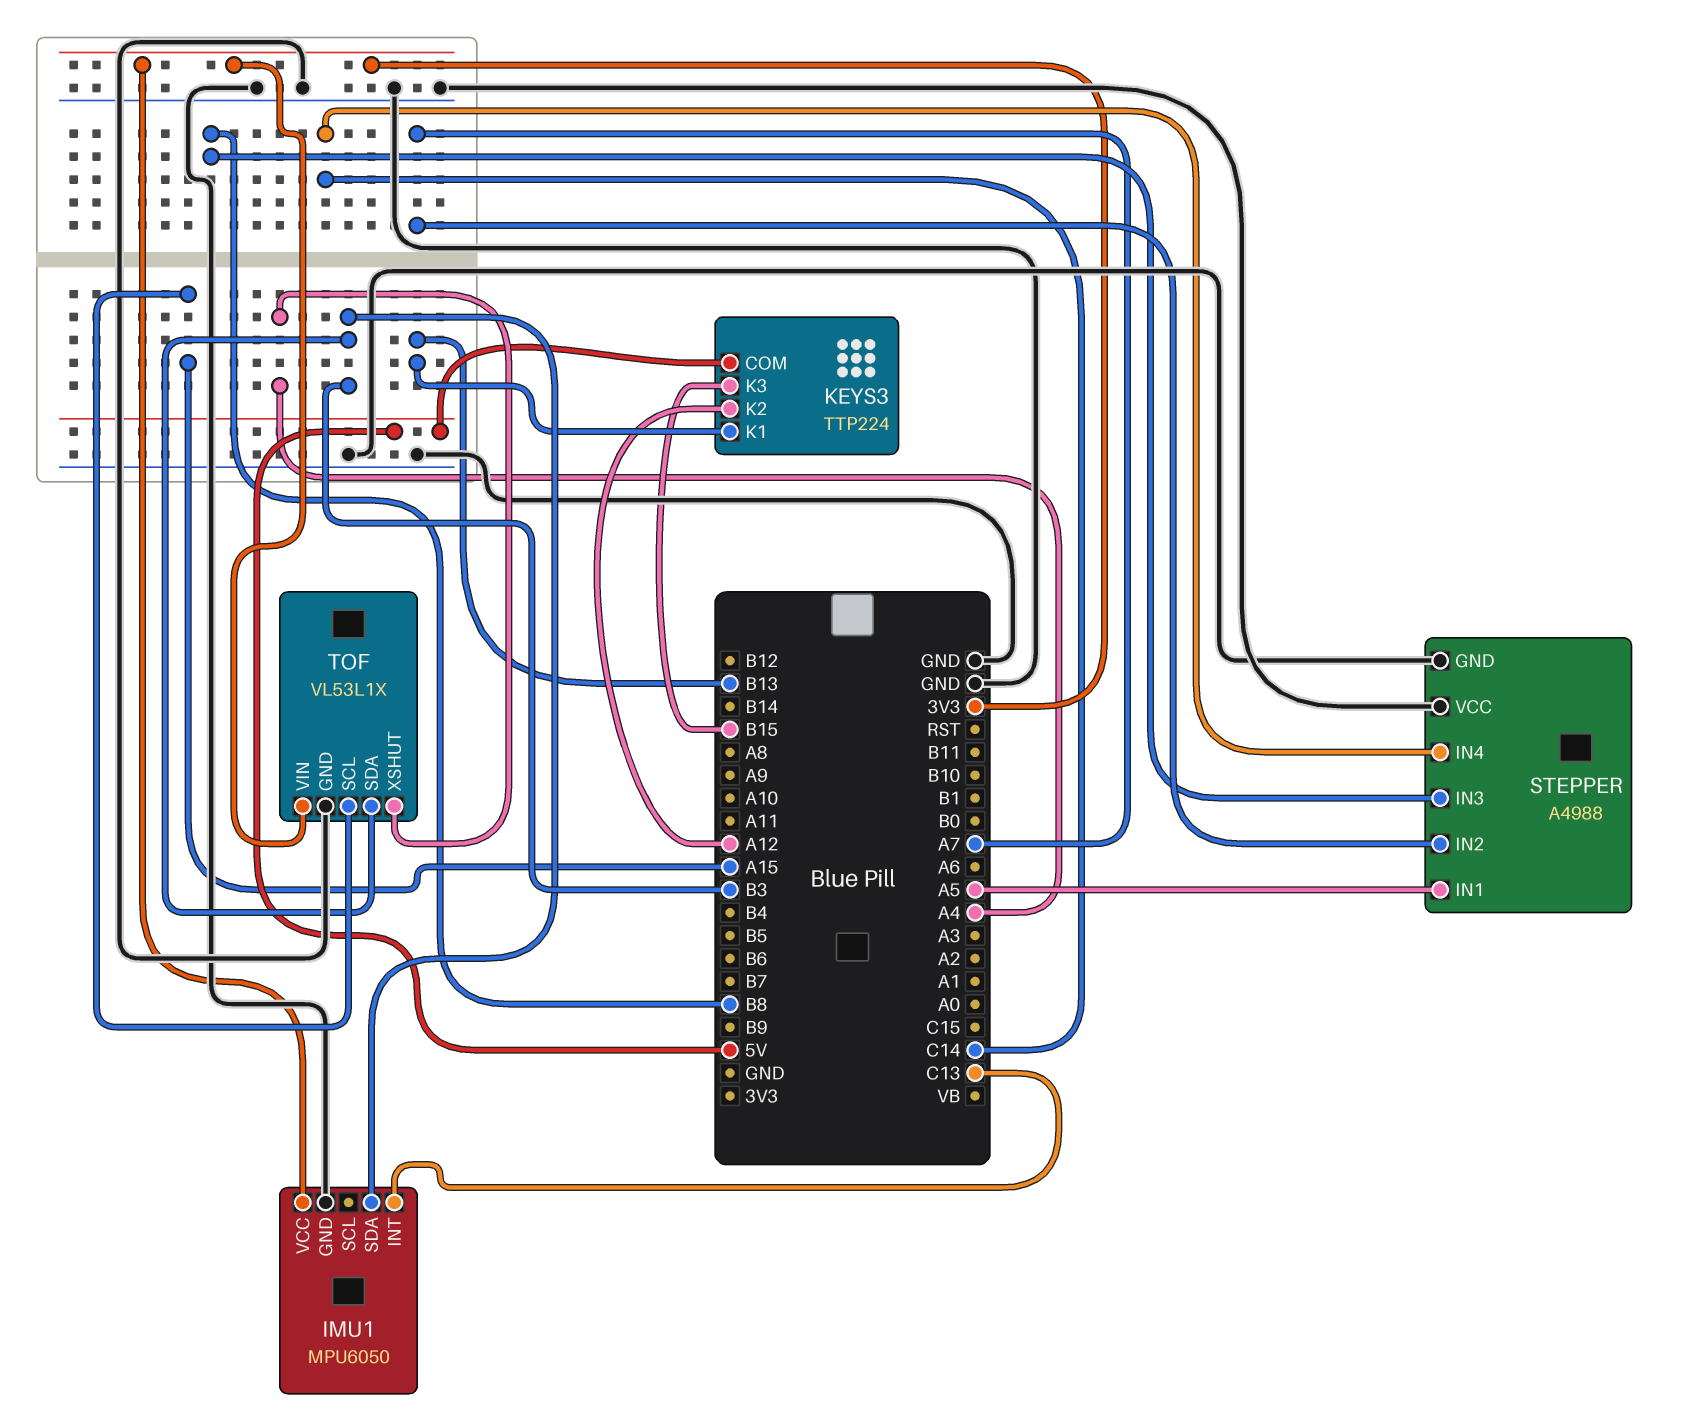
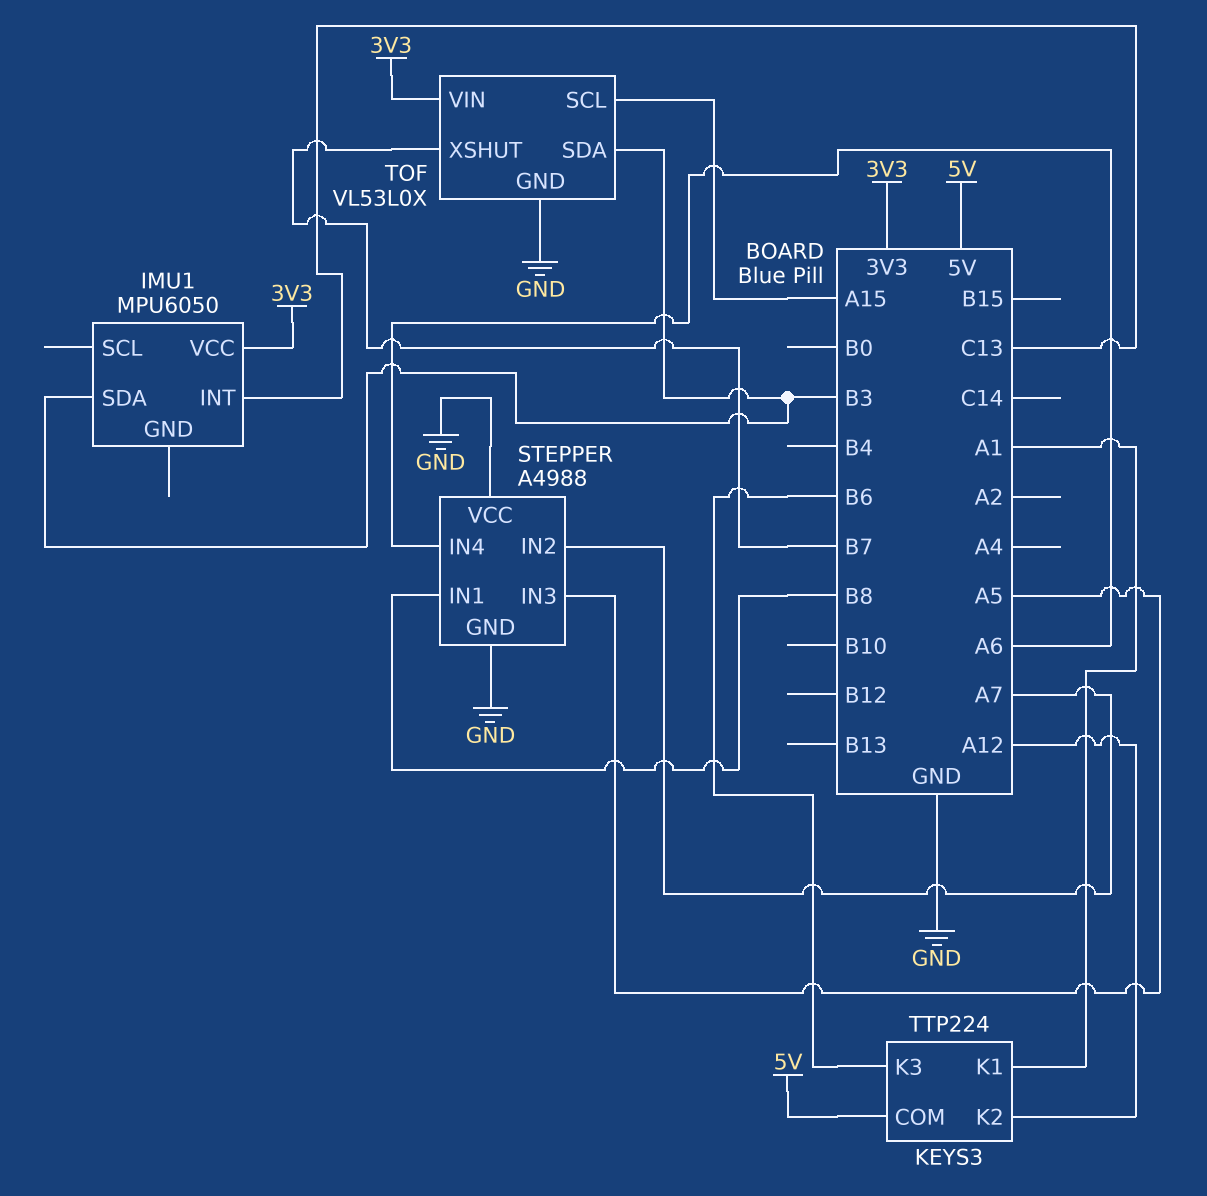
IMU1 pin GND: GND -> none
KEYS3 pin K1: B13 -> A1
KEYS3 pin K3: B15 -> B6
STEPPER pin IN1: A5 -> B8
STEPPER pin IN3: B8 -> A5
STEPPER pin IN4: C14 -> A6
TOF: VL53L1X -> VL53L0X
TOF pin XSHUT: A4 -> B7

